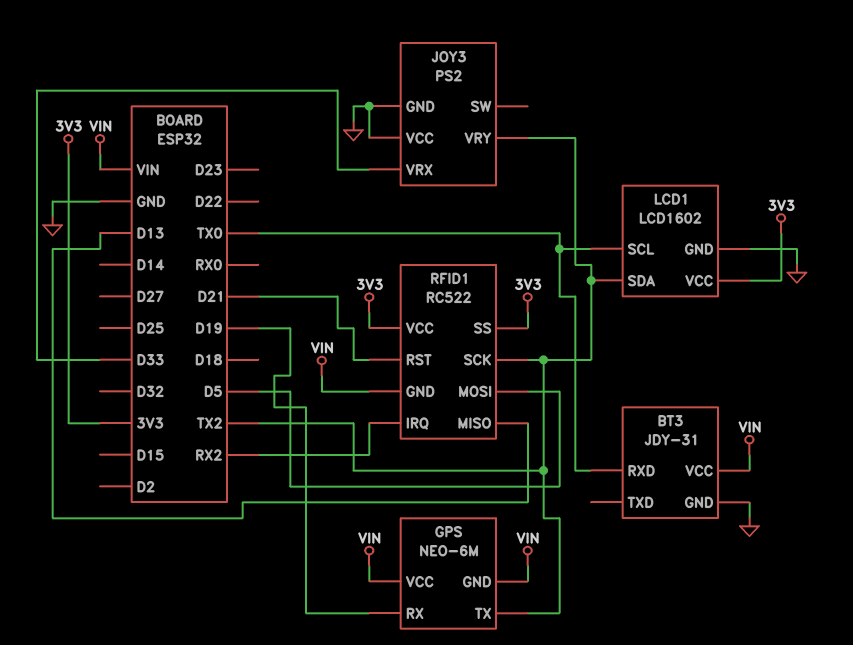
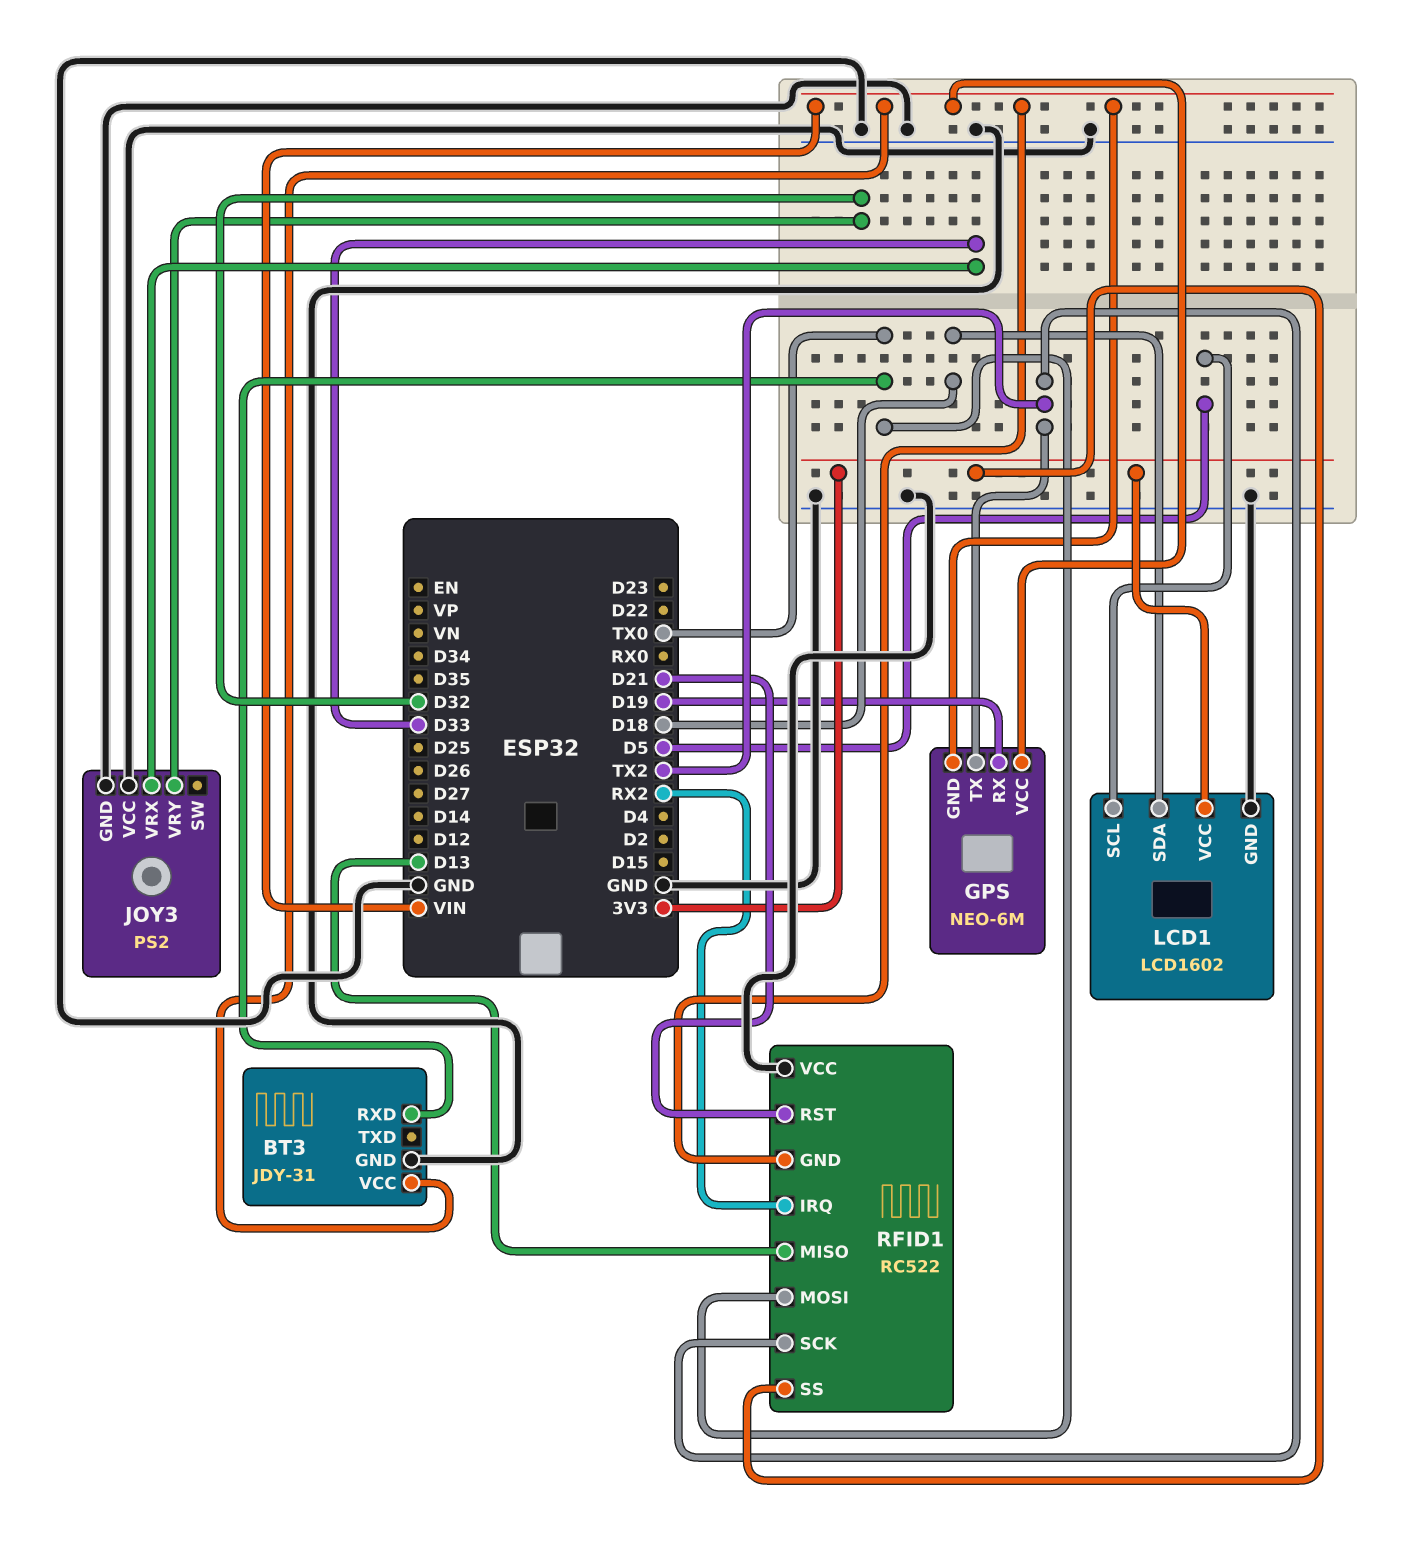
JOY3 pin VRY: TX2 -> D32
LCD1 pin SCL: TX0 -> D5
LCD1 pin SDA: TX2 -> D18
RFID1 pin MOSI: D5 -> TX0
RFID1 pin VCC: 3V3 -> GND

